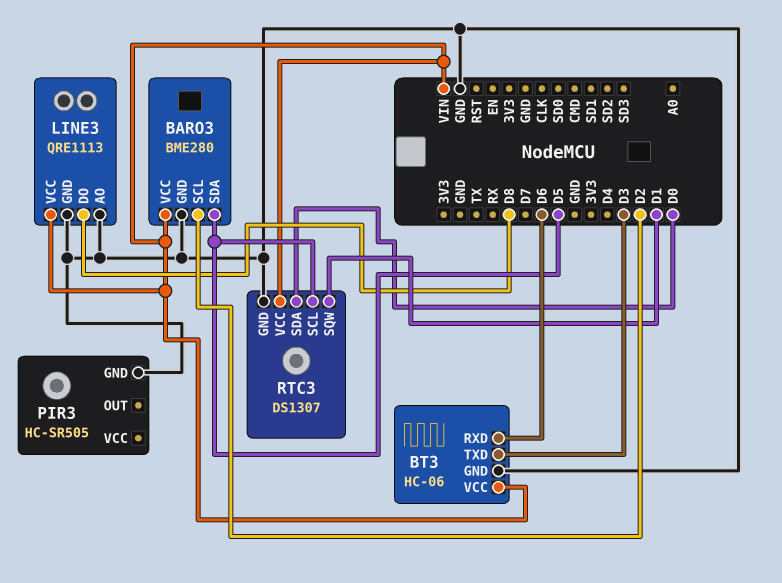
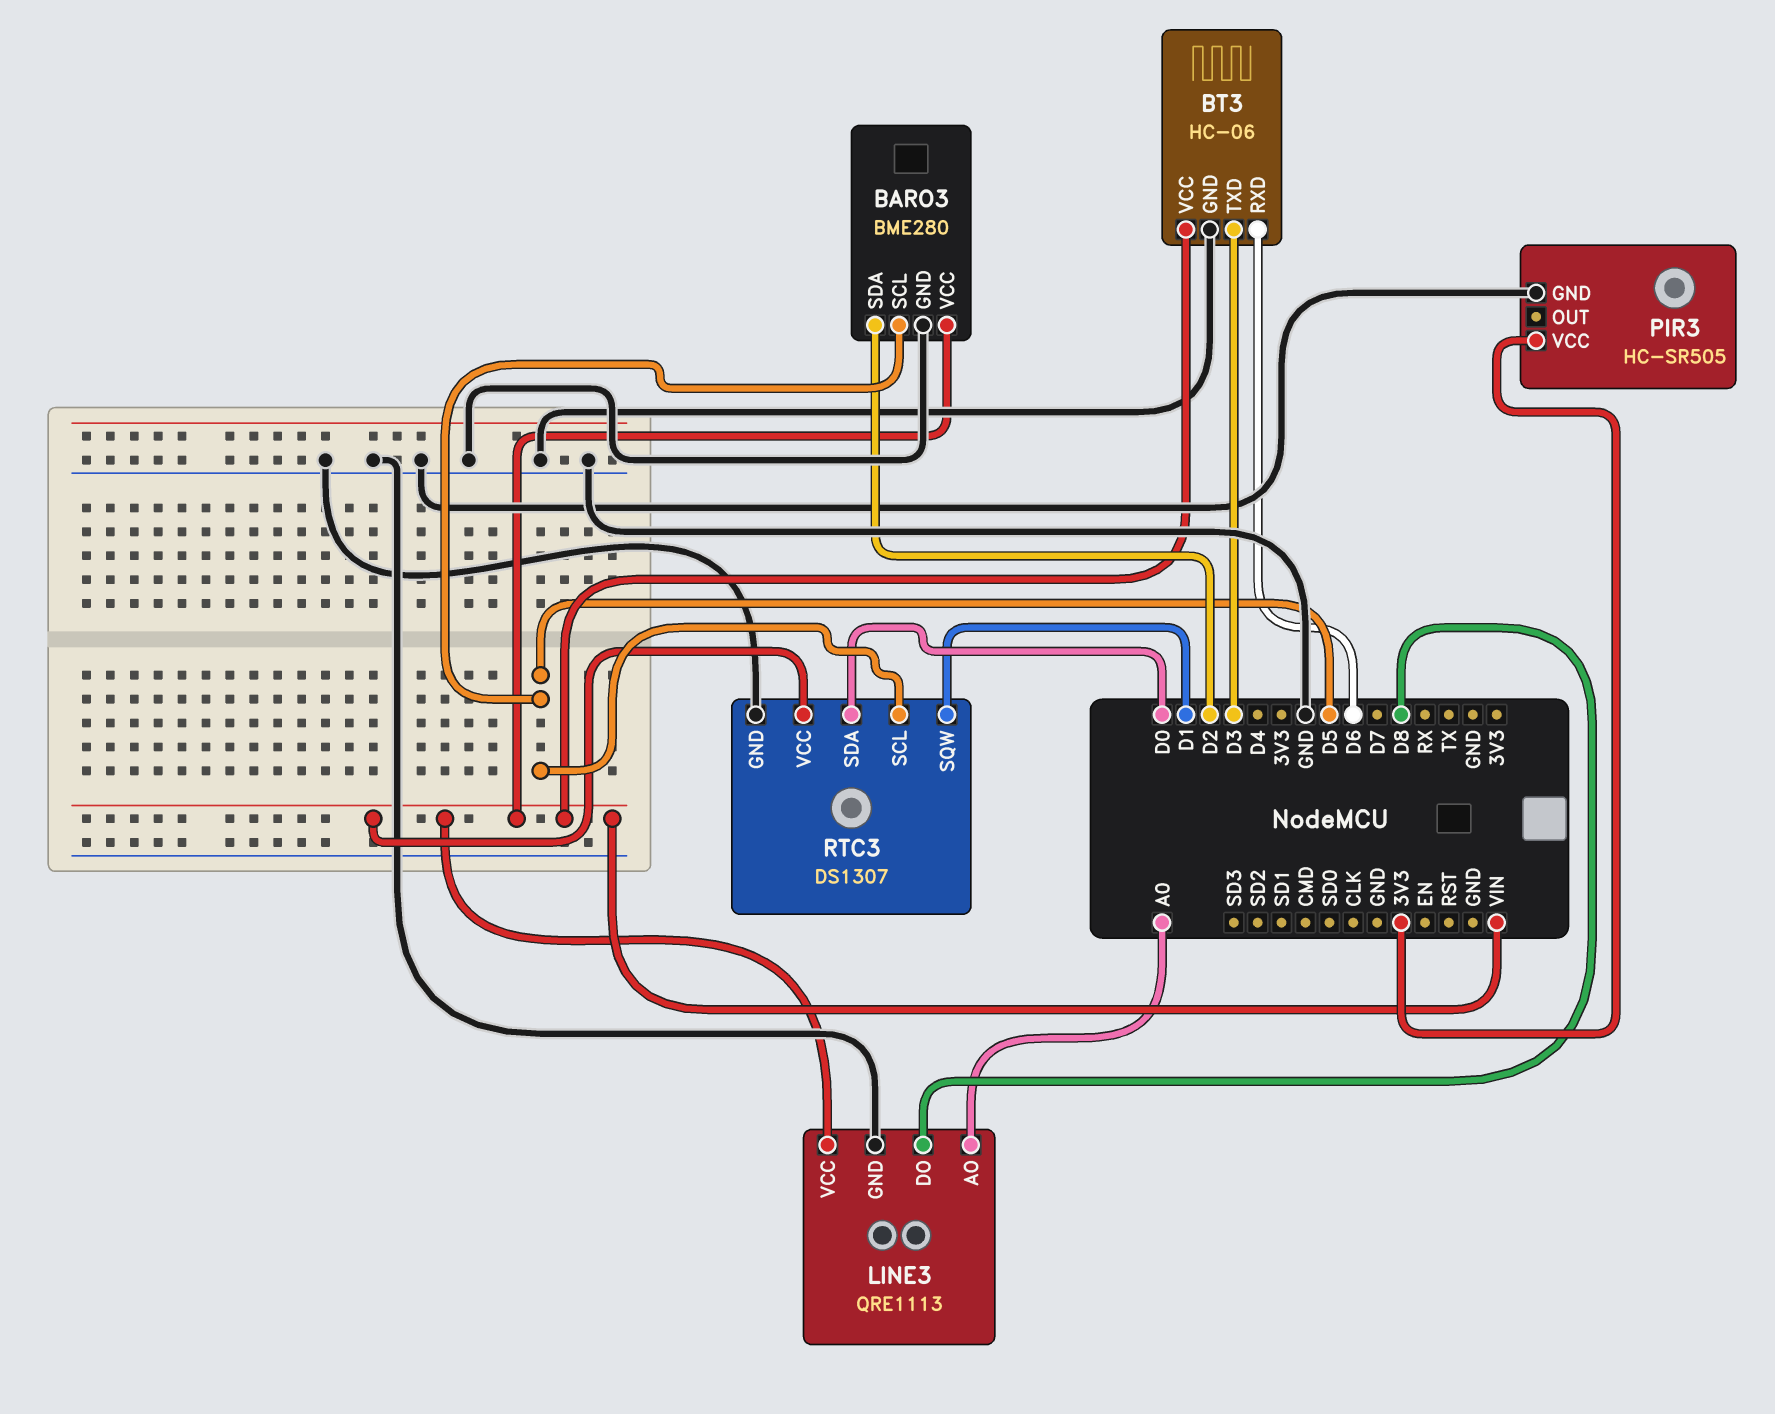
BARO3 pin SCL: D2 -> D5
BARO3 pin SDA: D5 -> D2
LINE3 pin AO: GND -> A0
PIR3 pin VCC: none -> 3V3

